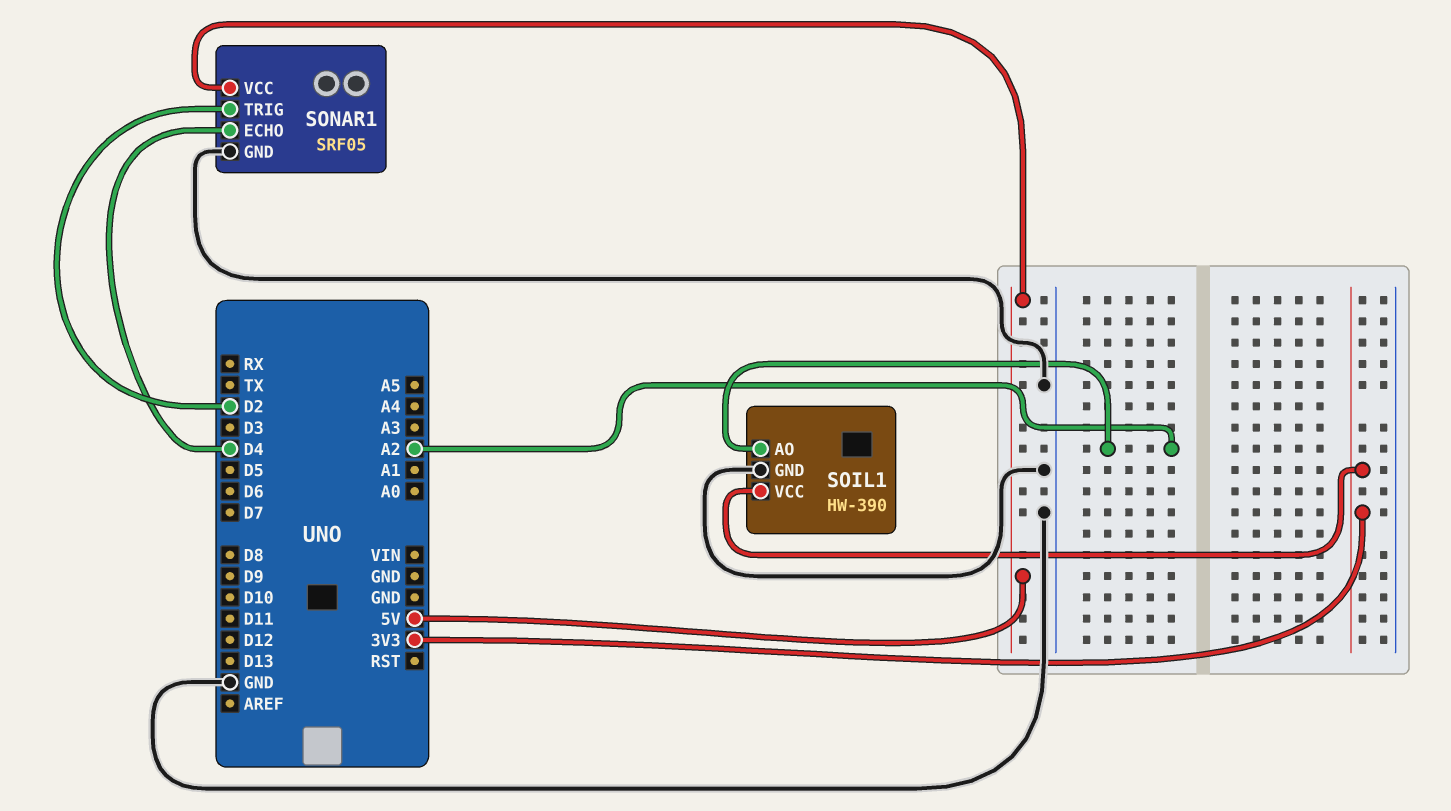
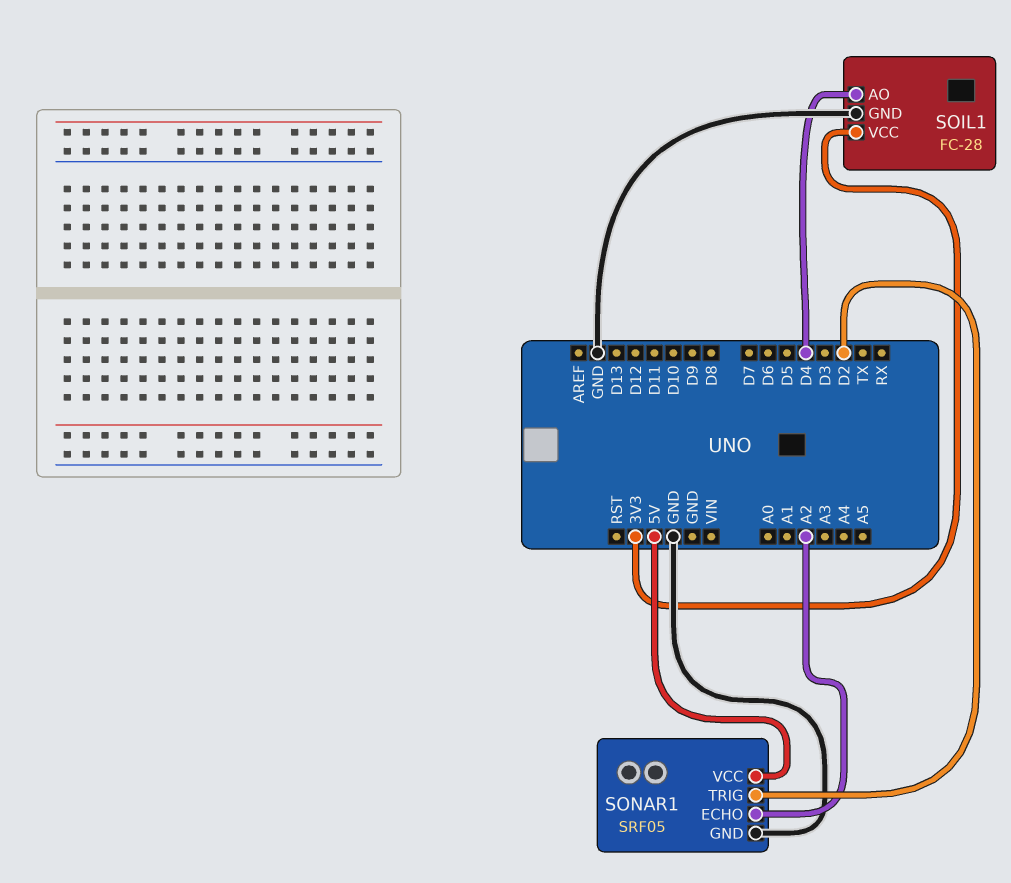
SOIL1: HW-390 -> FC-28
SOIL1 pin AO: A2 -> D4
SONAR1 pin ECHO: D4 -> A2

